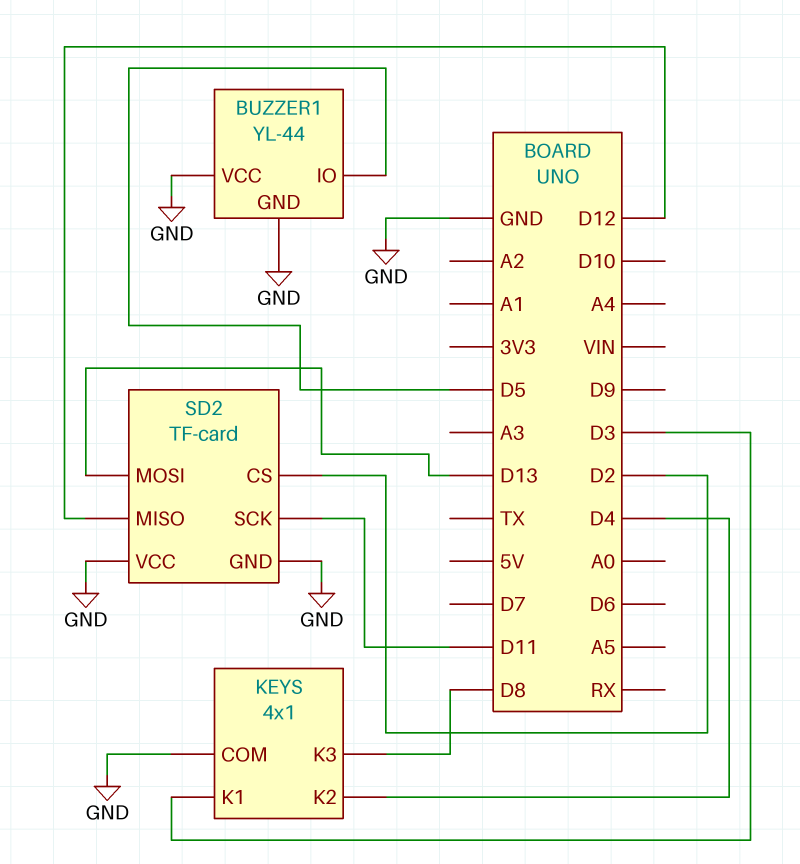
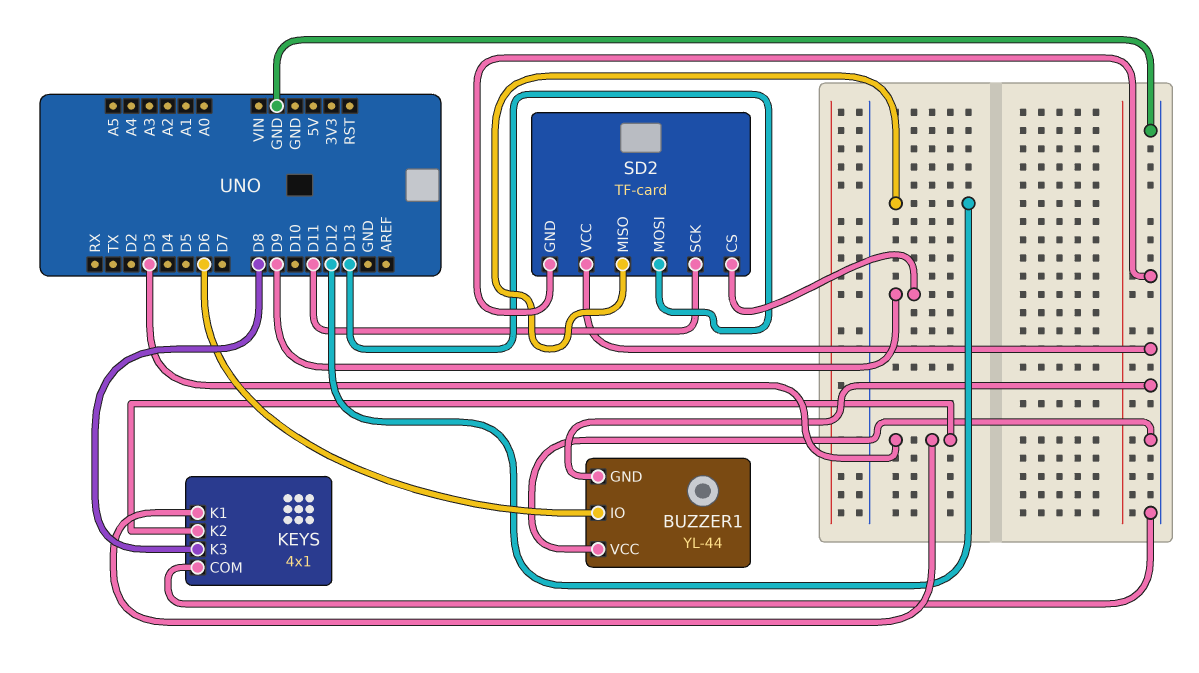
BUZZER1 pin IO: D5 -> D6
KEYS pin K2: D4 -> D3
SD2 pin CS: D2 -> D9

